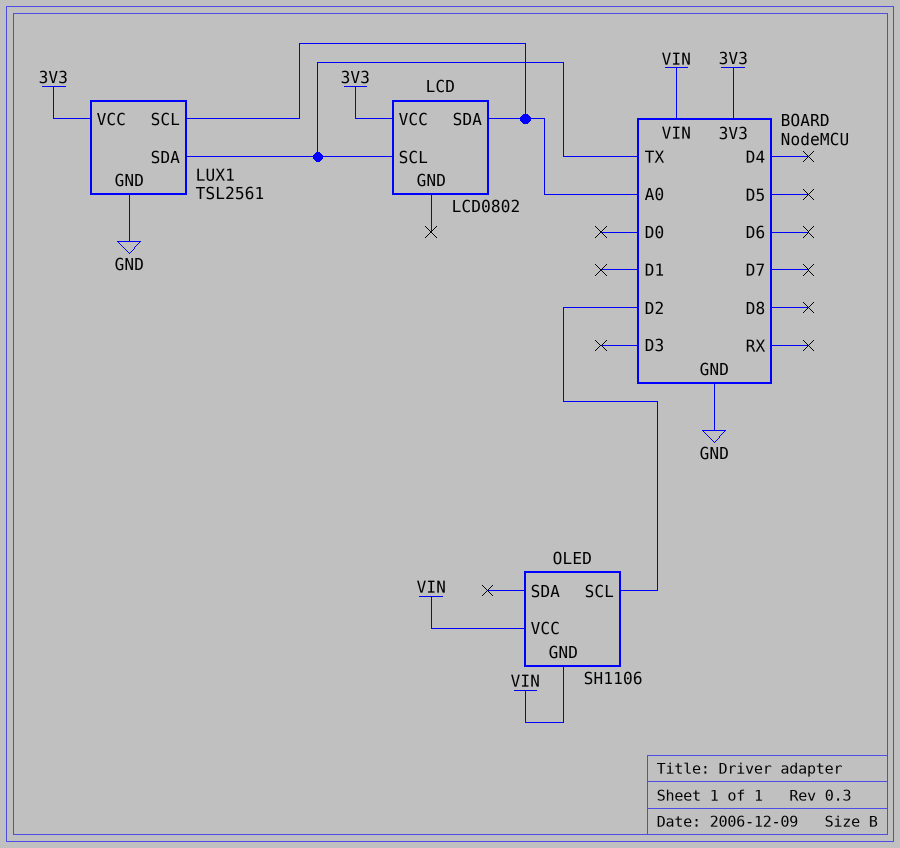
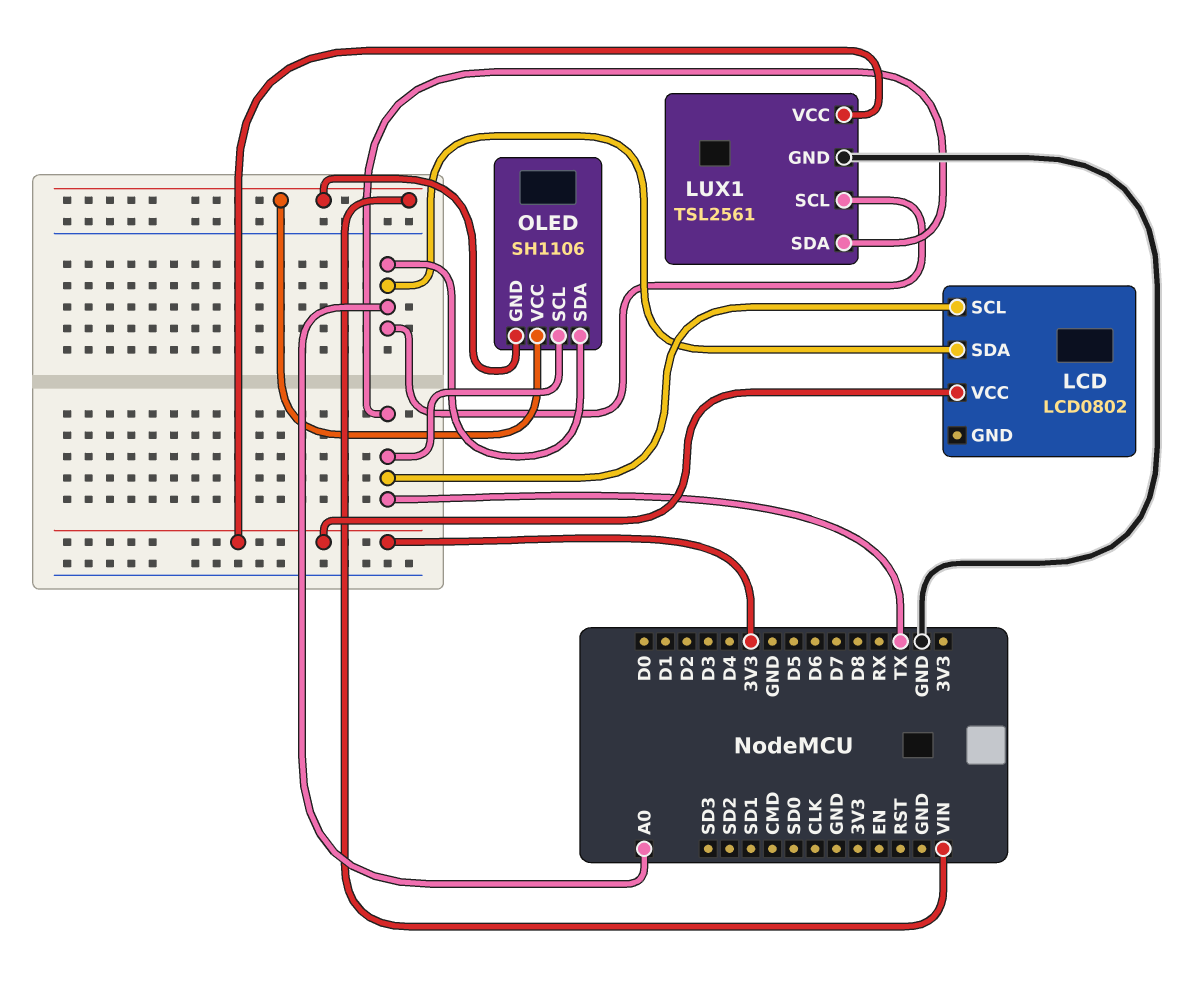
OLED pin SCL: D2 -> TX
OLED pin SDA: none -> A0

